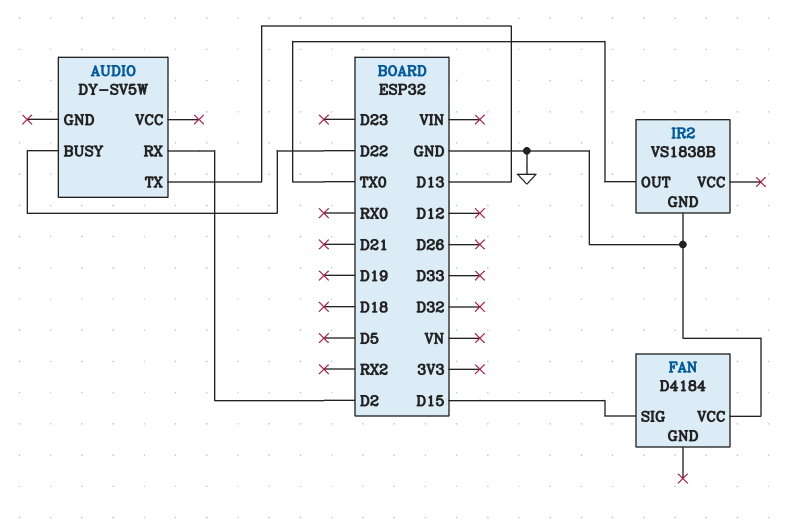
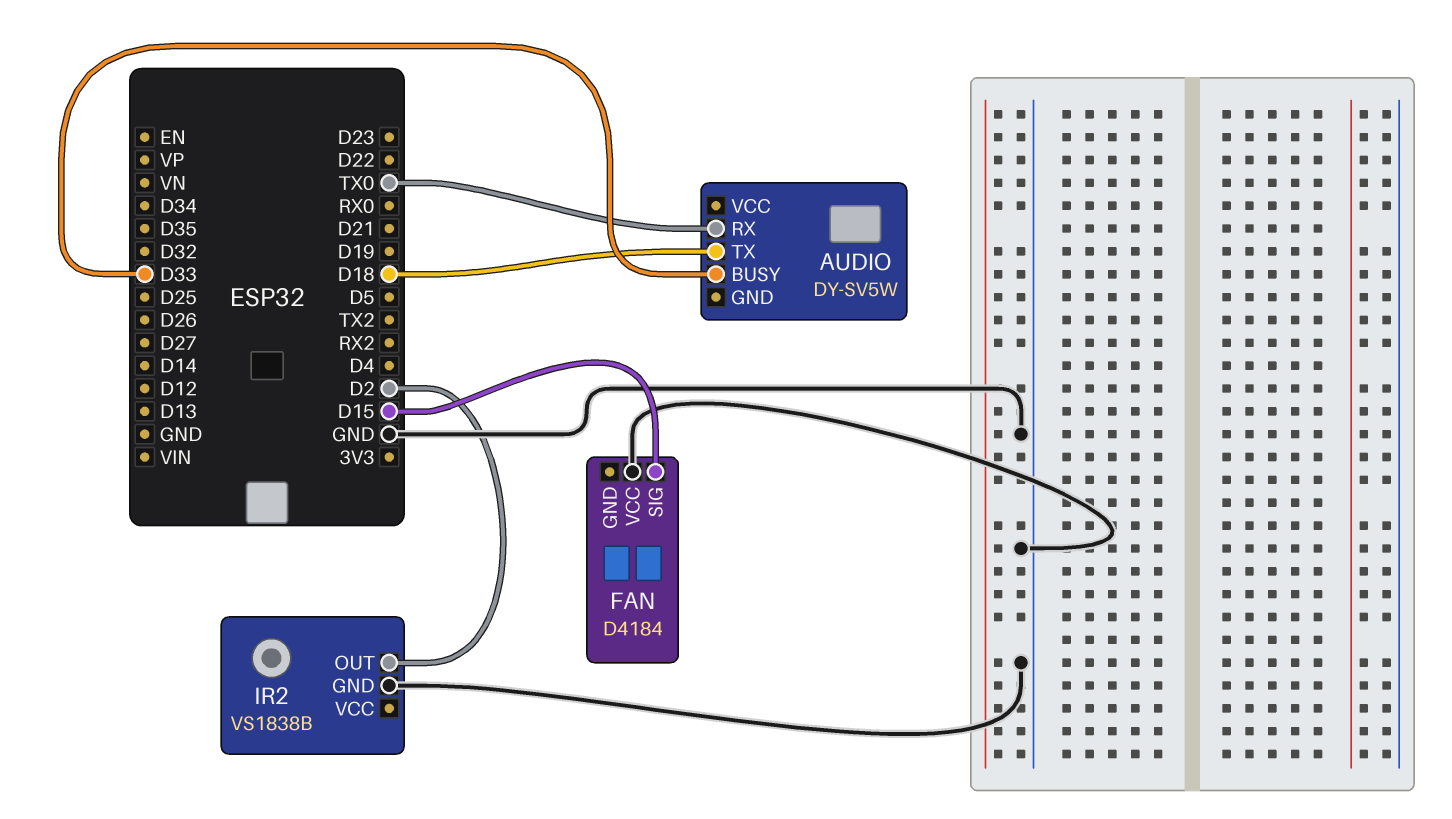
AUDIO pin BUSY: D22 -> D33
AUDIO pin RX: D2 -> TX0
AUDIO pin TX: D13 -> D18
IR2 pin OUT: TX0 -> D2

